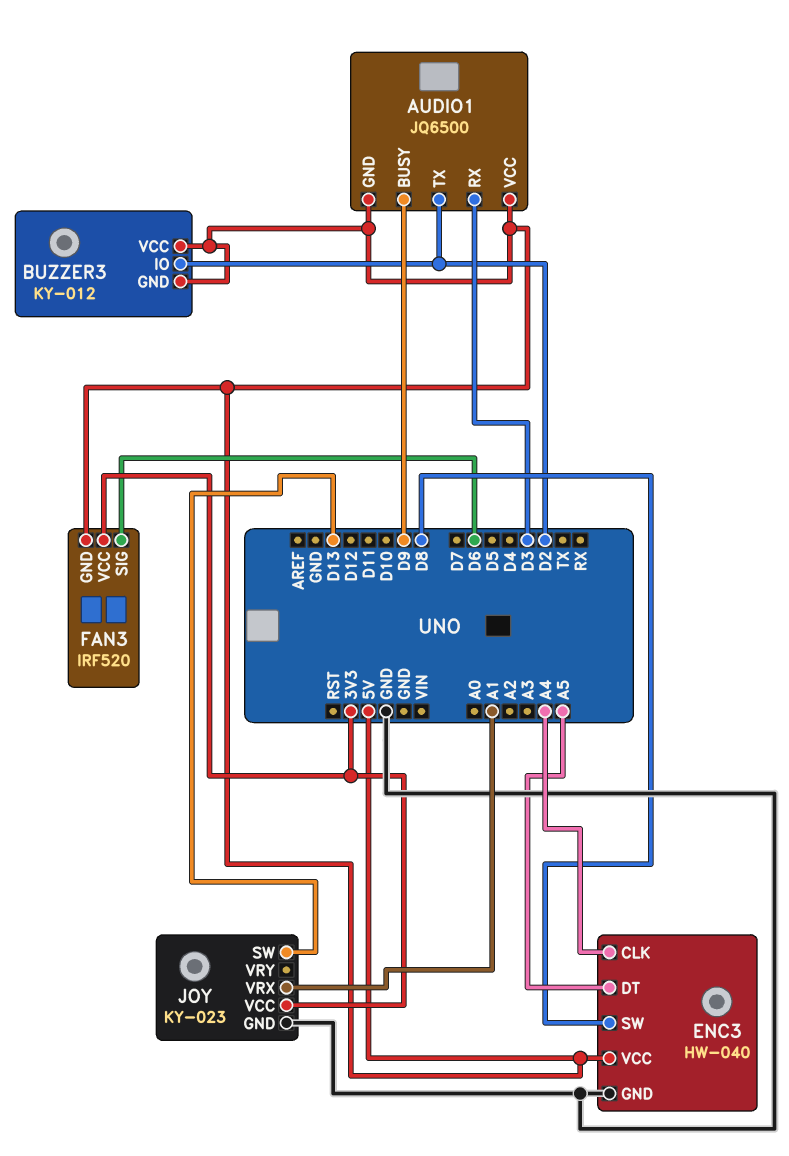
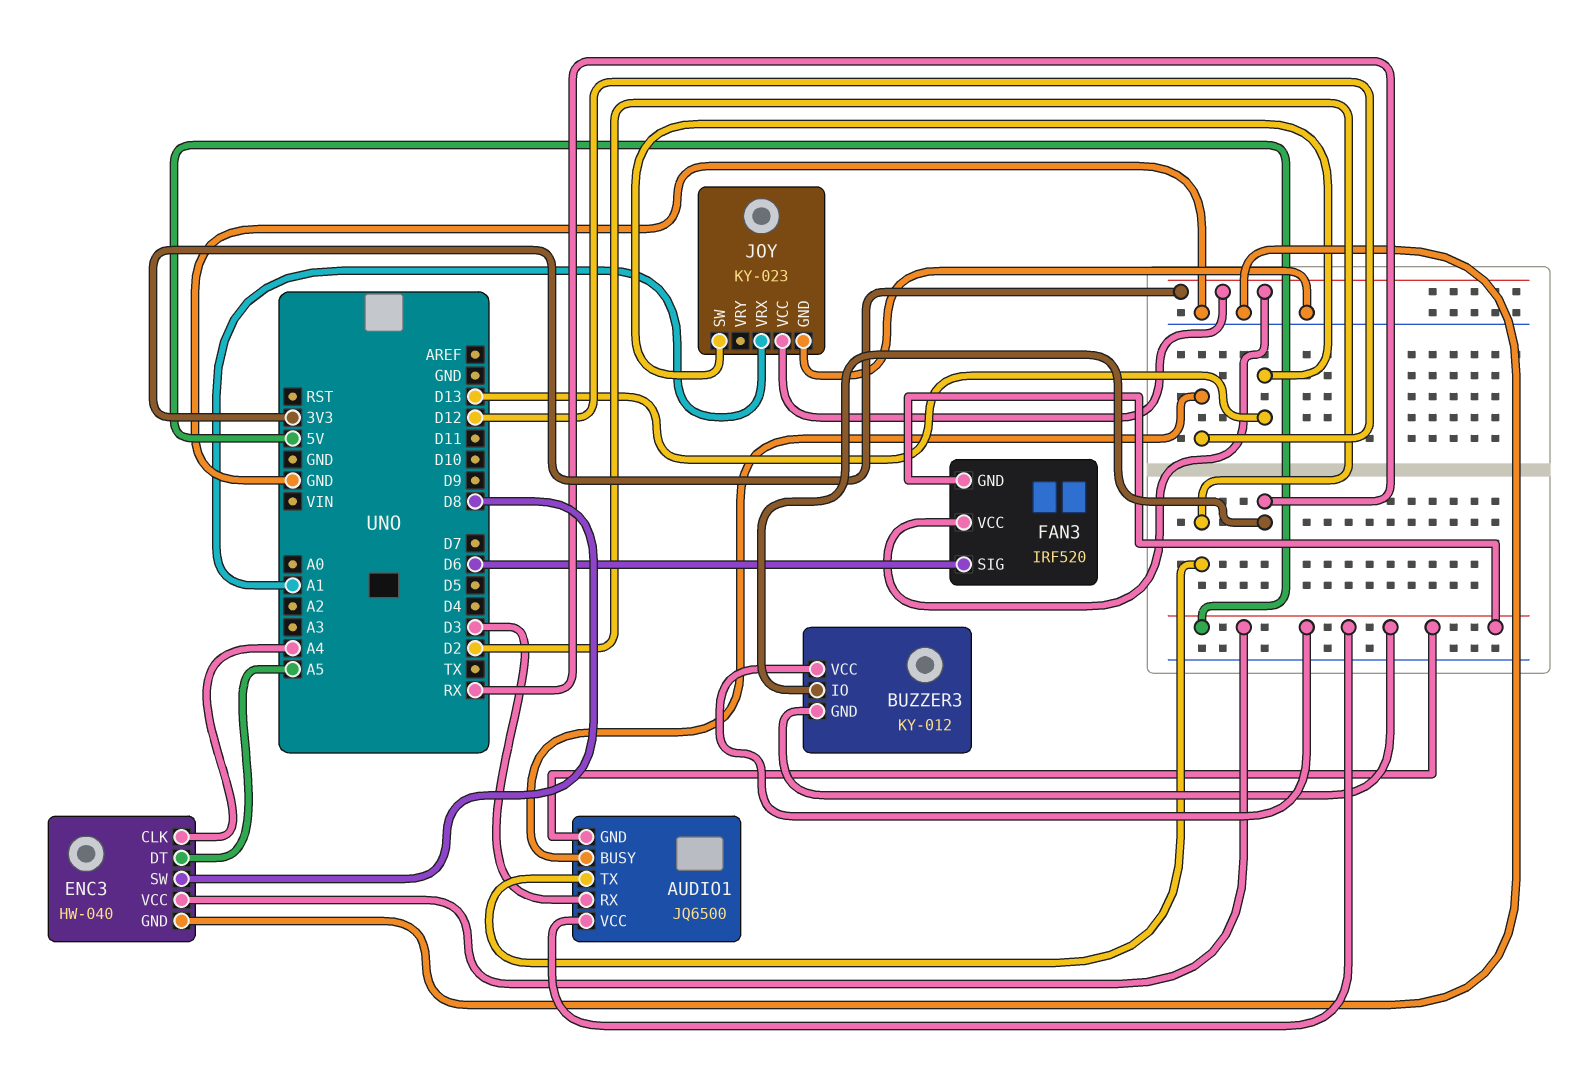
AUDIO1 pin BUSY: D9 -> D12
BUZZER3 pin IO: D2 -> RX

